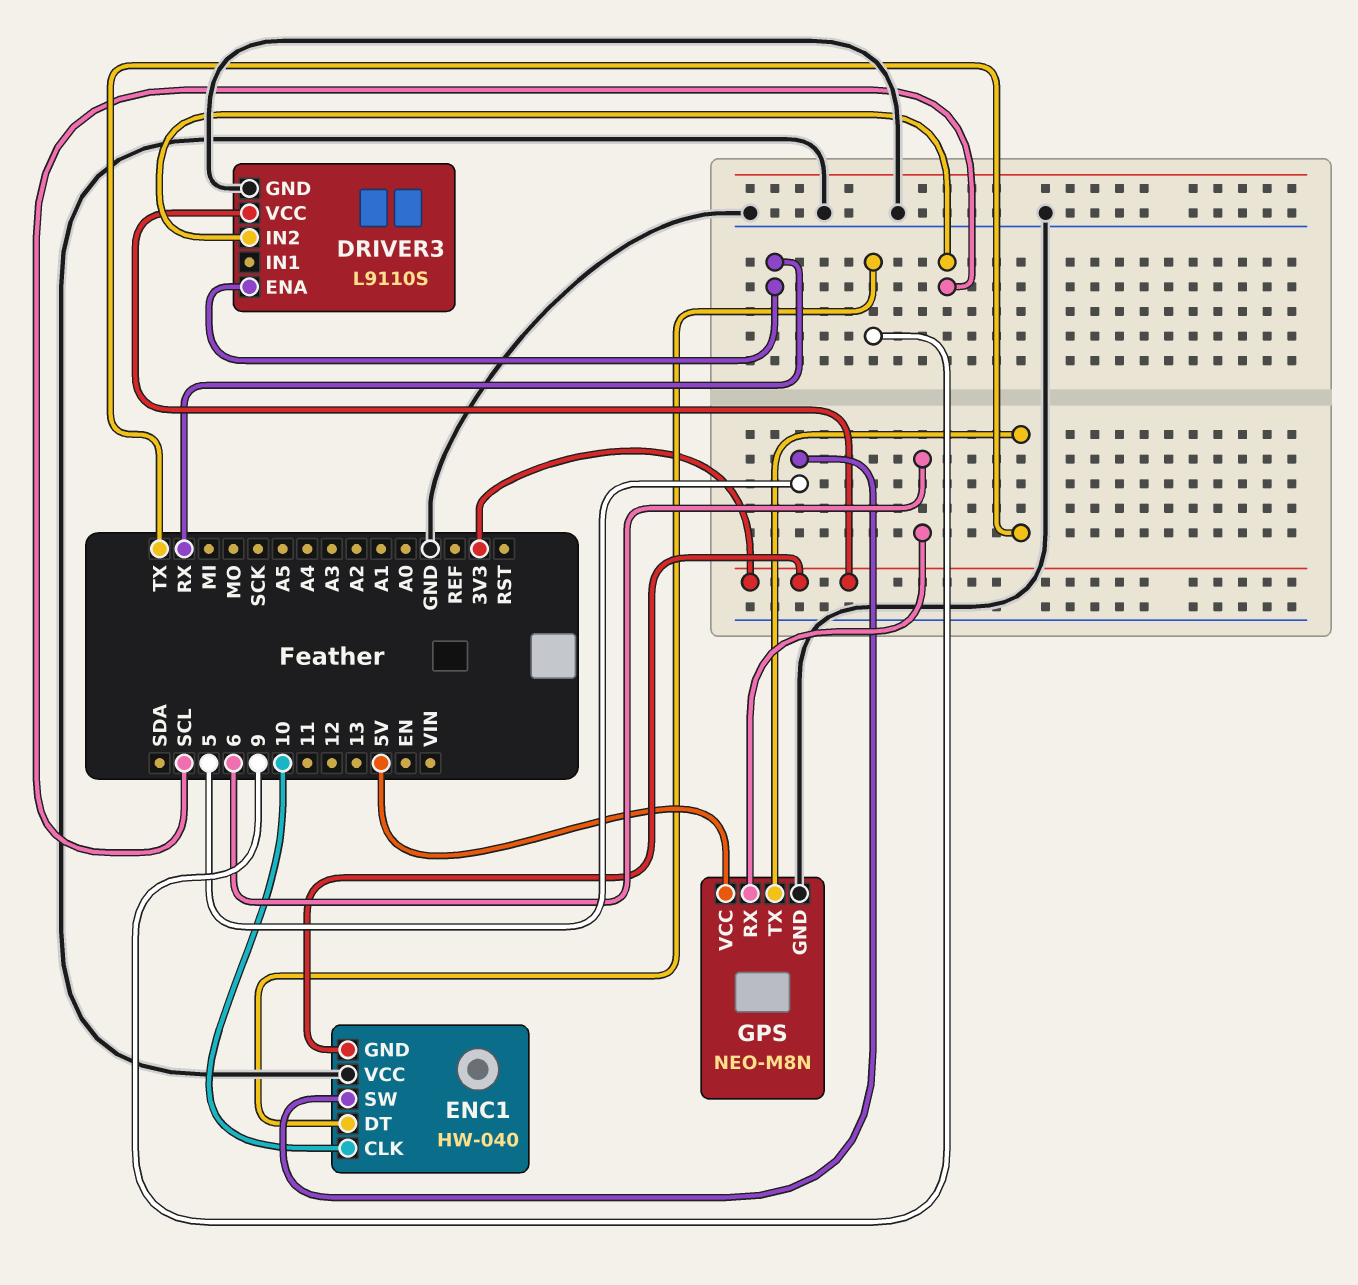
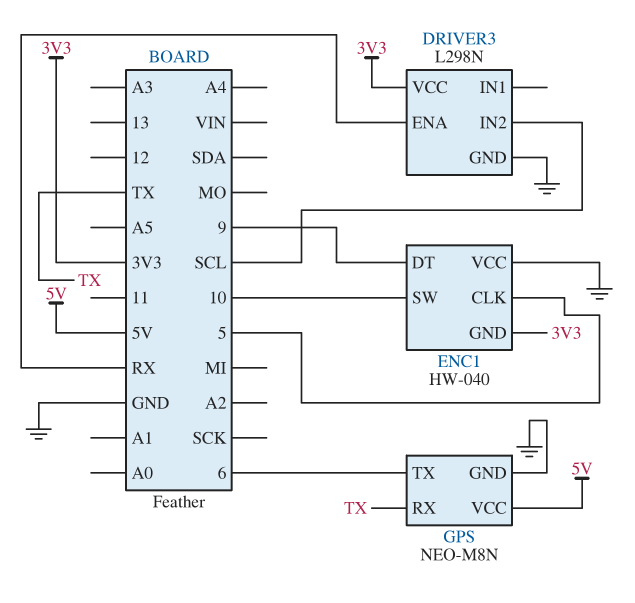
DRIVER3: L9110S -> L298N
ENC1 pin CLK: 10 -> 5
ENC1 pin SW: 5 -> 10
GPS pin RX: 6 -> TX
GPS pin TX: TX -> 6

